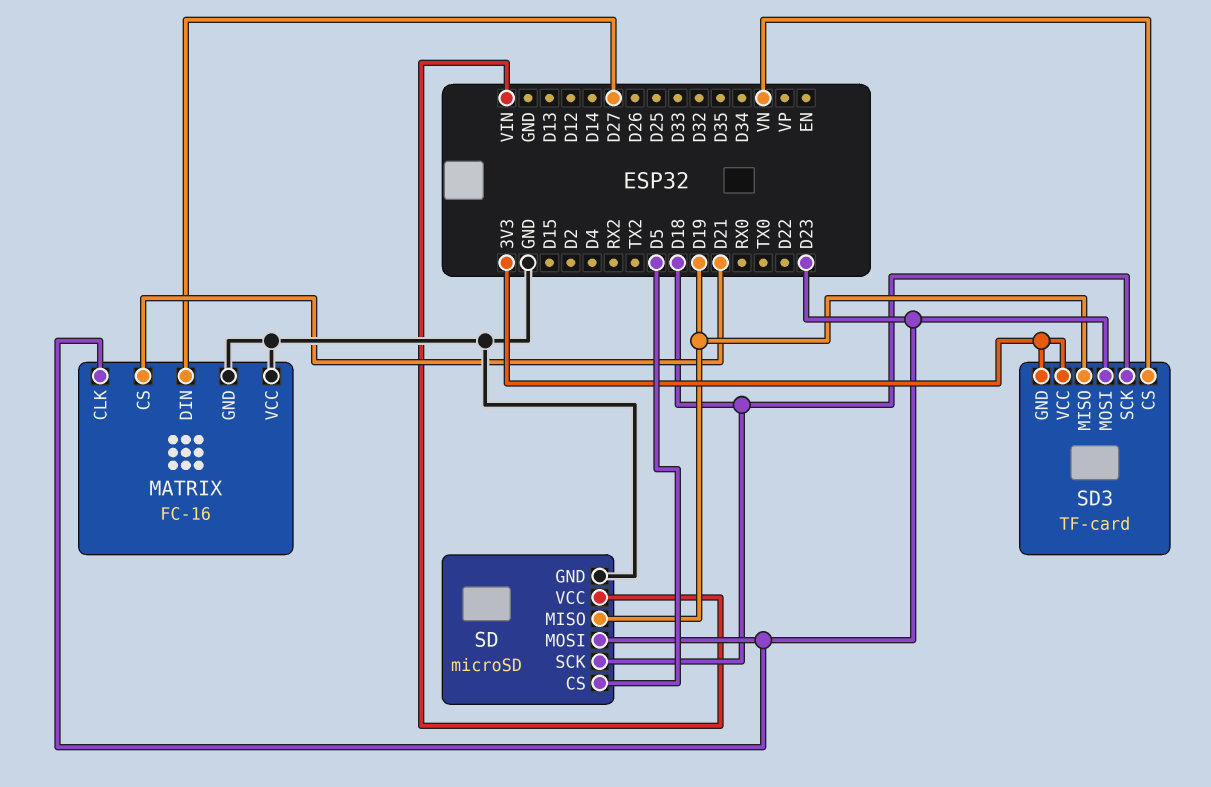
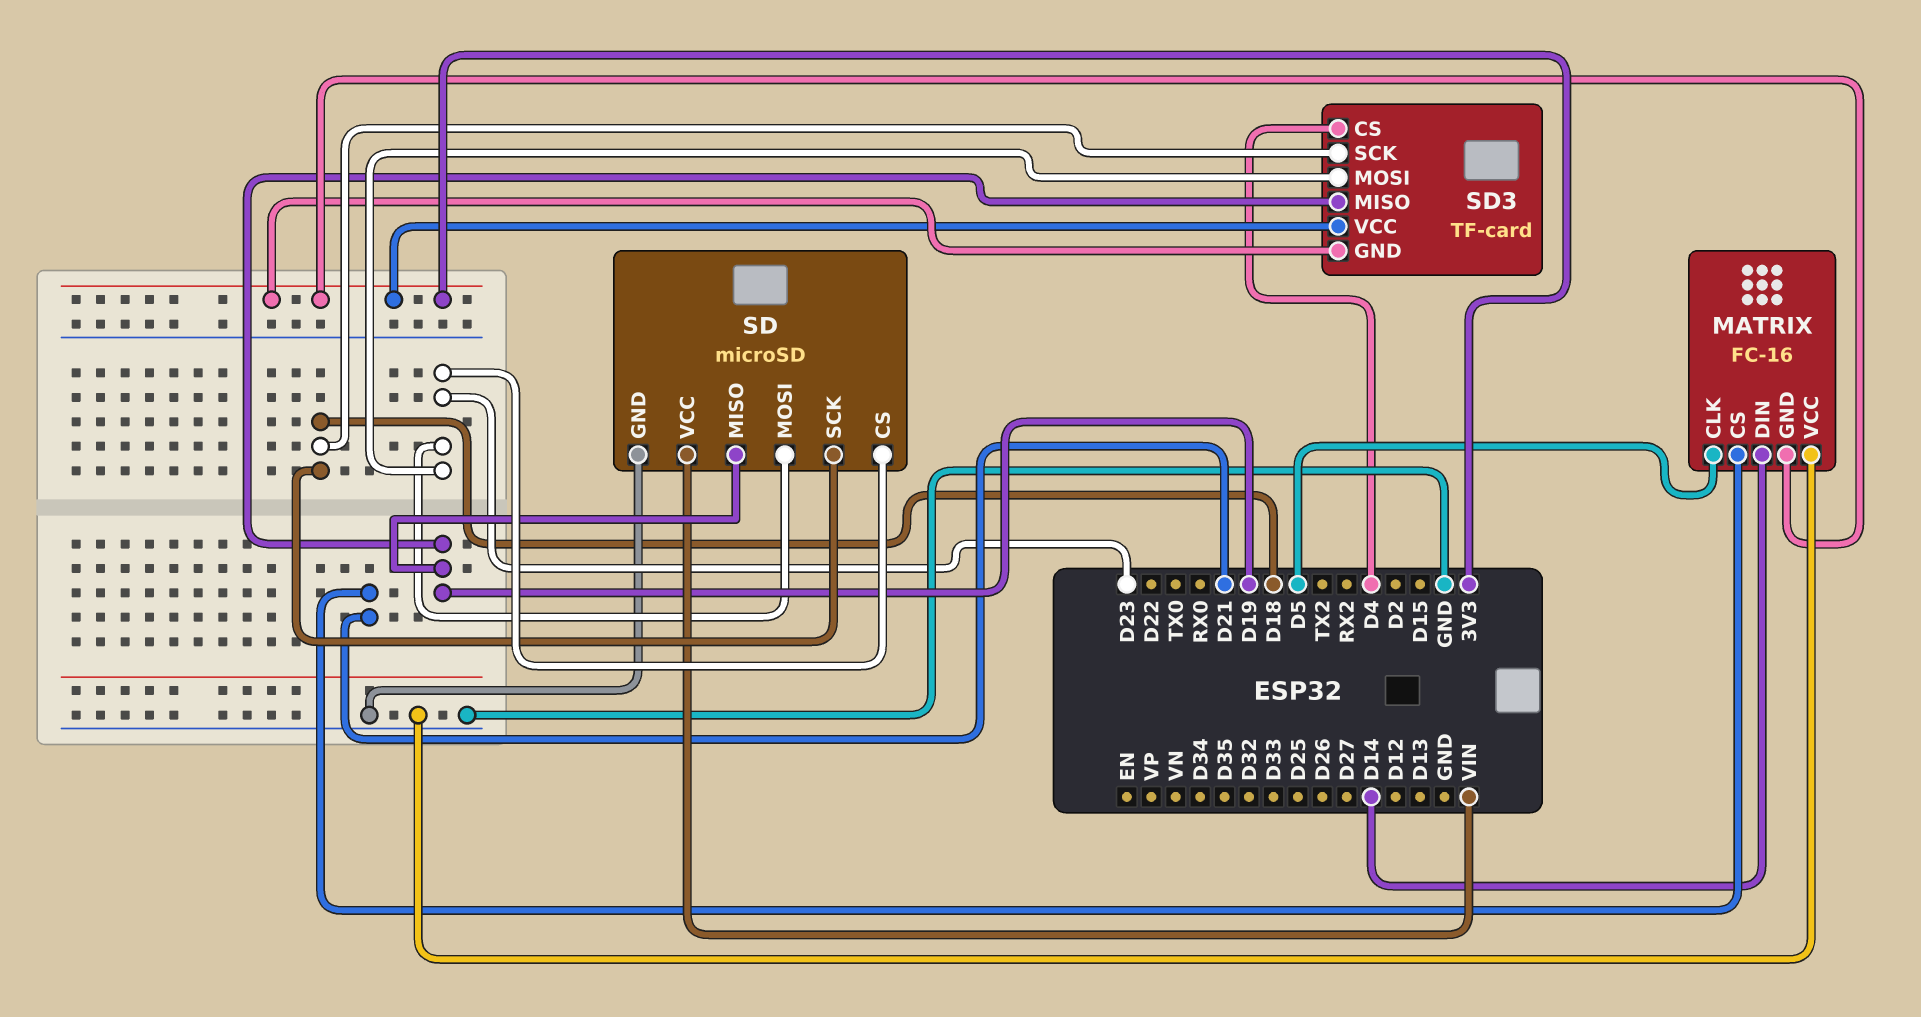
MATRIX pin CLK: D23 -> D5
MATRIX pin DIN: D27 -> D14
MATRIX pin GND: GND -> 3V3
SD pin CS: D5 -> D23
SD3 pin CS: VN -> D4

